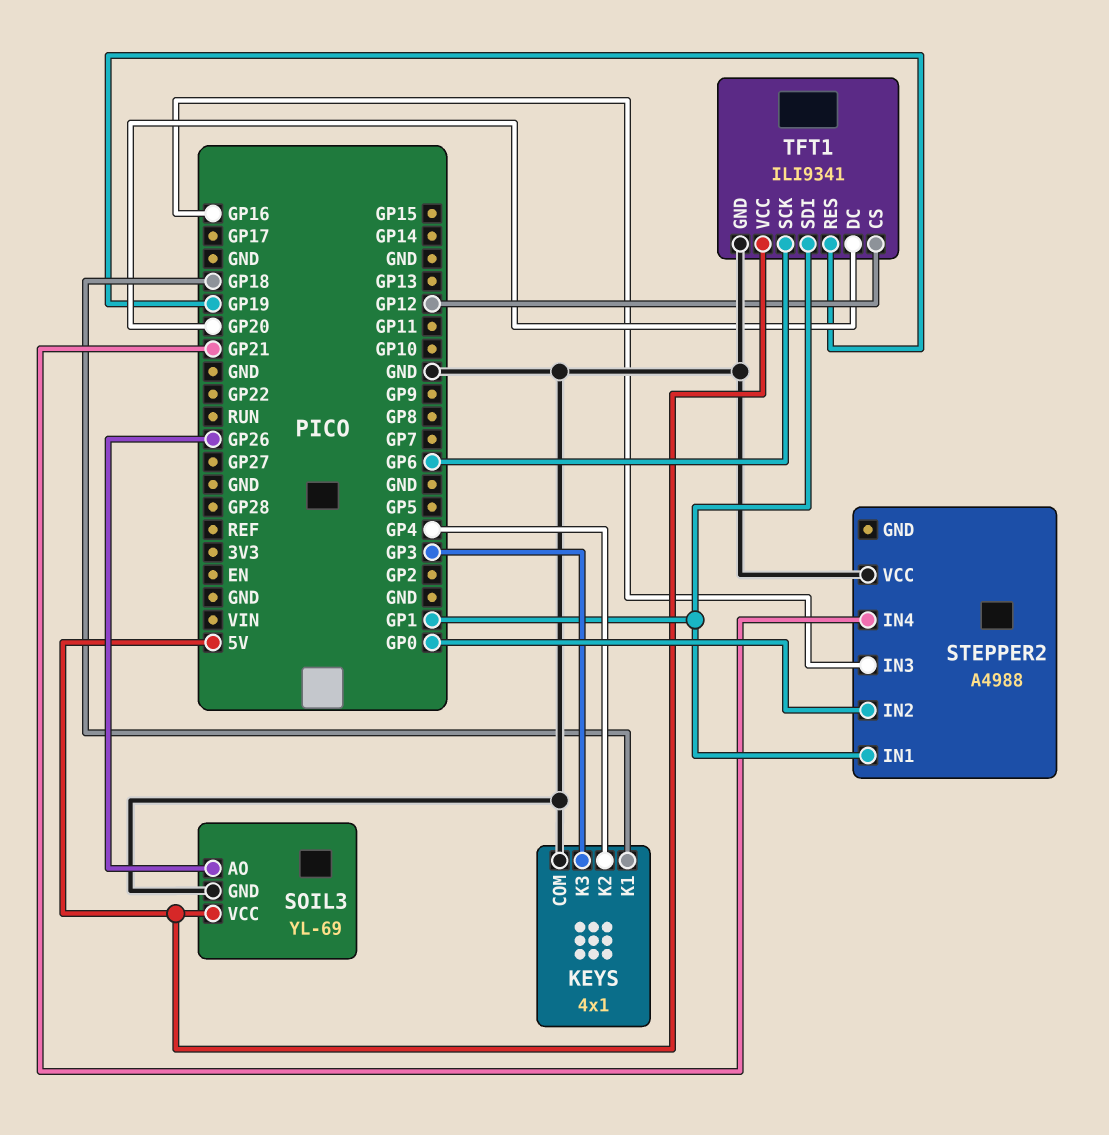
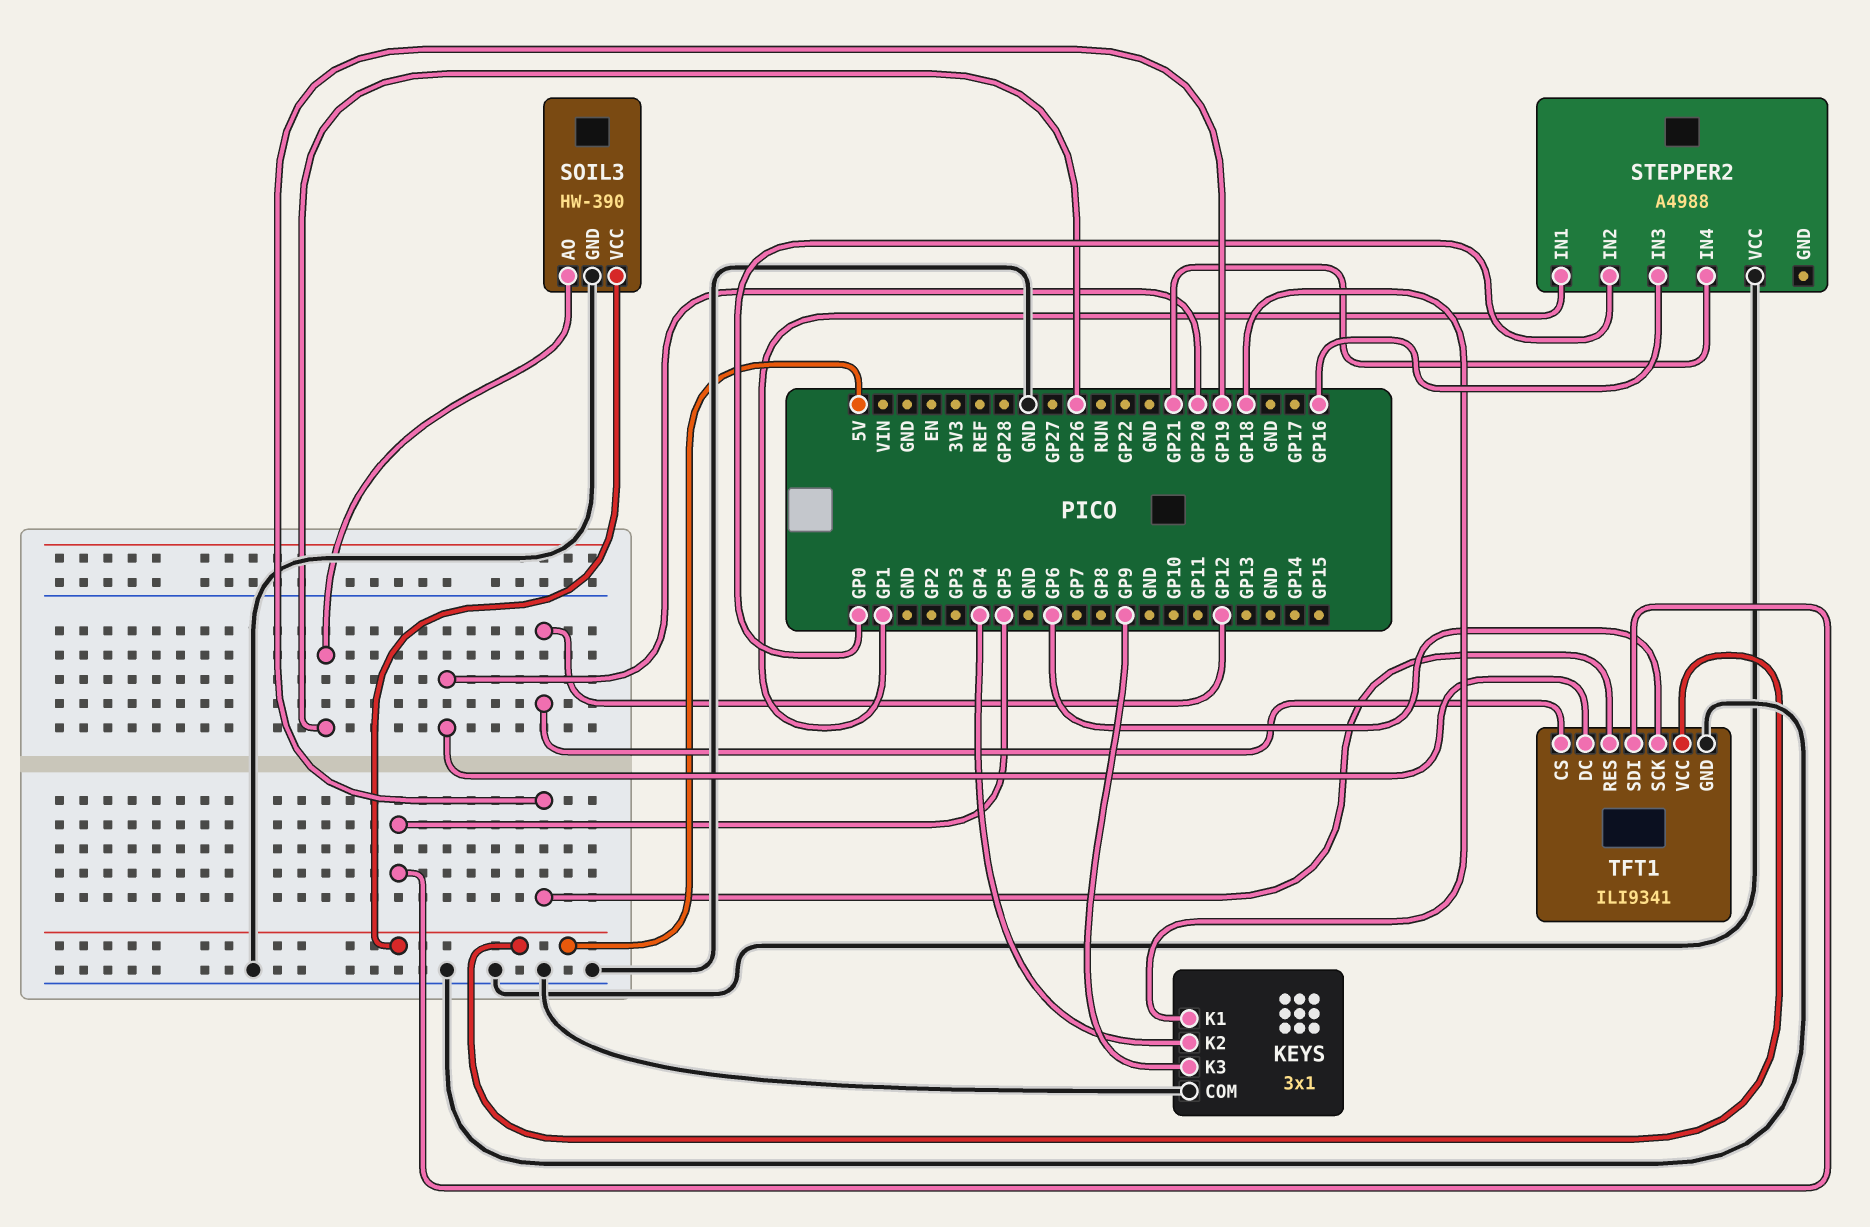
KEYS: 4x1 -> 3x1
KEYS pin K3: GP3 -> GP9
SOIL3: YL-69 -> HW-390
TFT1 pin SDI: GP1 -> GP5

